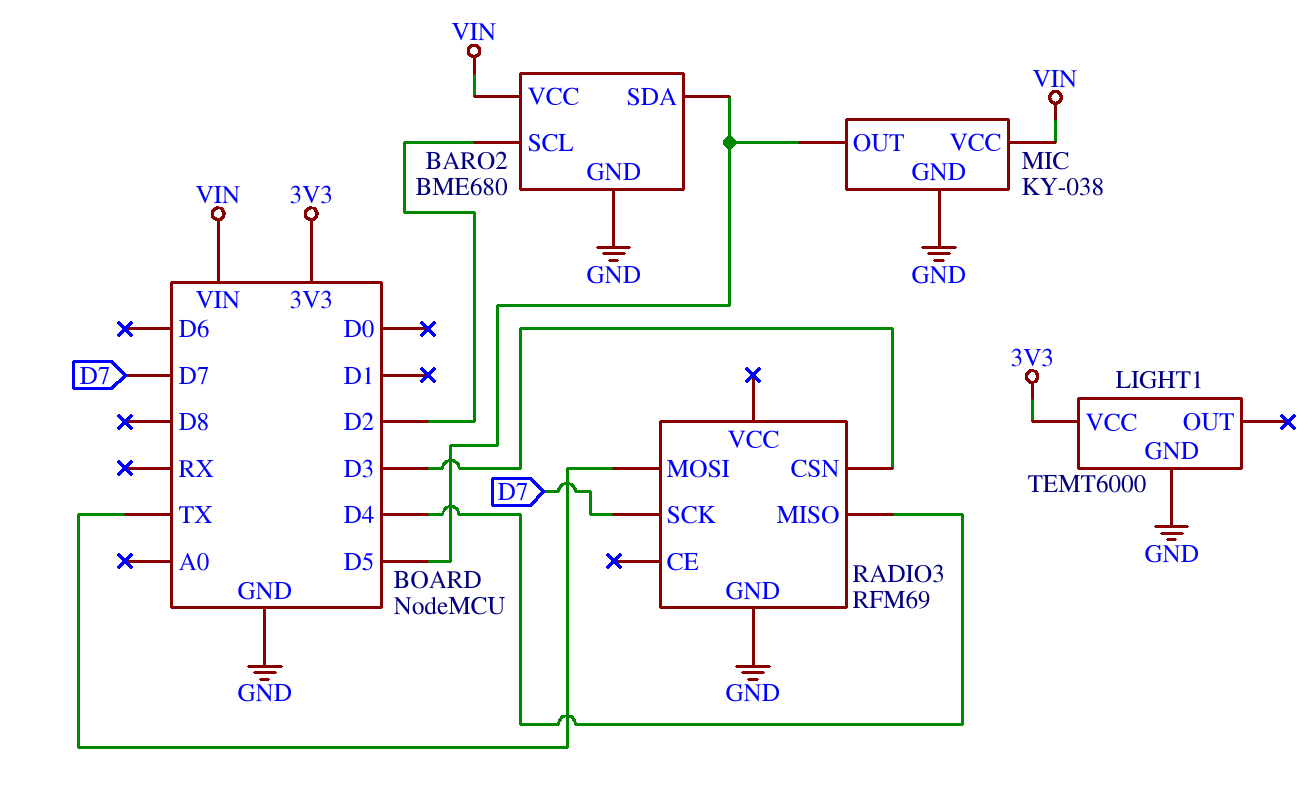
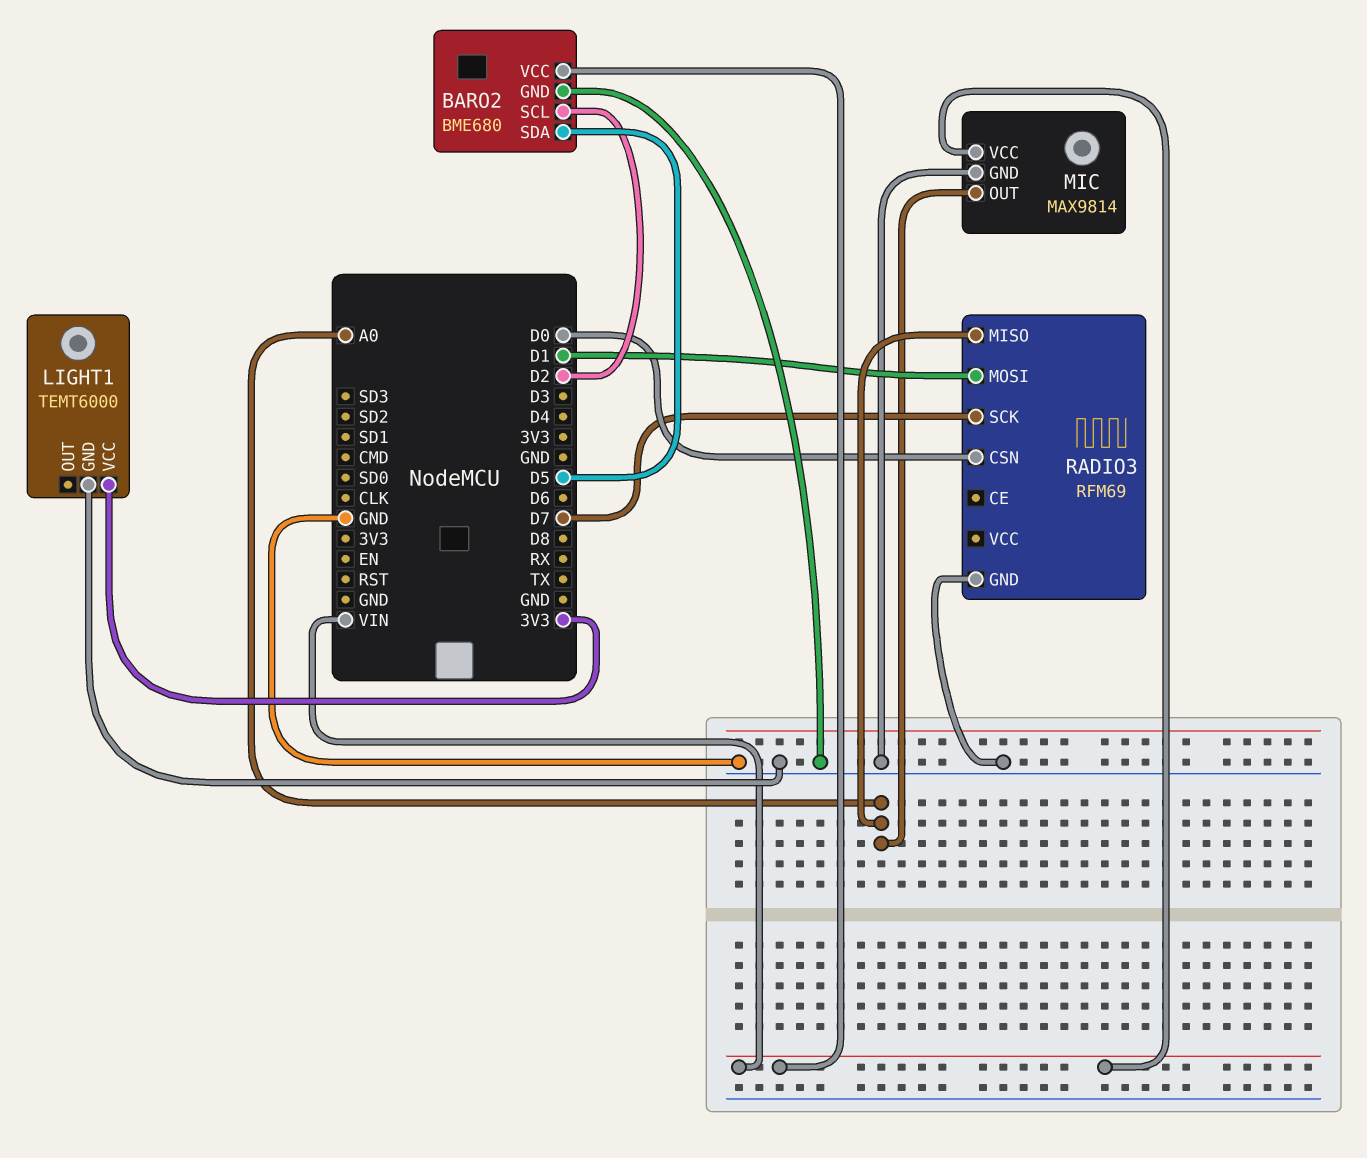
MIC: KY-038 -> MAX9814
MIC pin OUT: D5 -> A0
RADIO3 pin CSN: D3 -> D0
RADIO3 pin MISO: D4 -> A0
RADIO3 pin MOSI: TX -> D1

